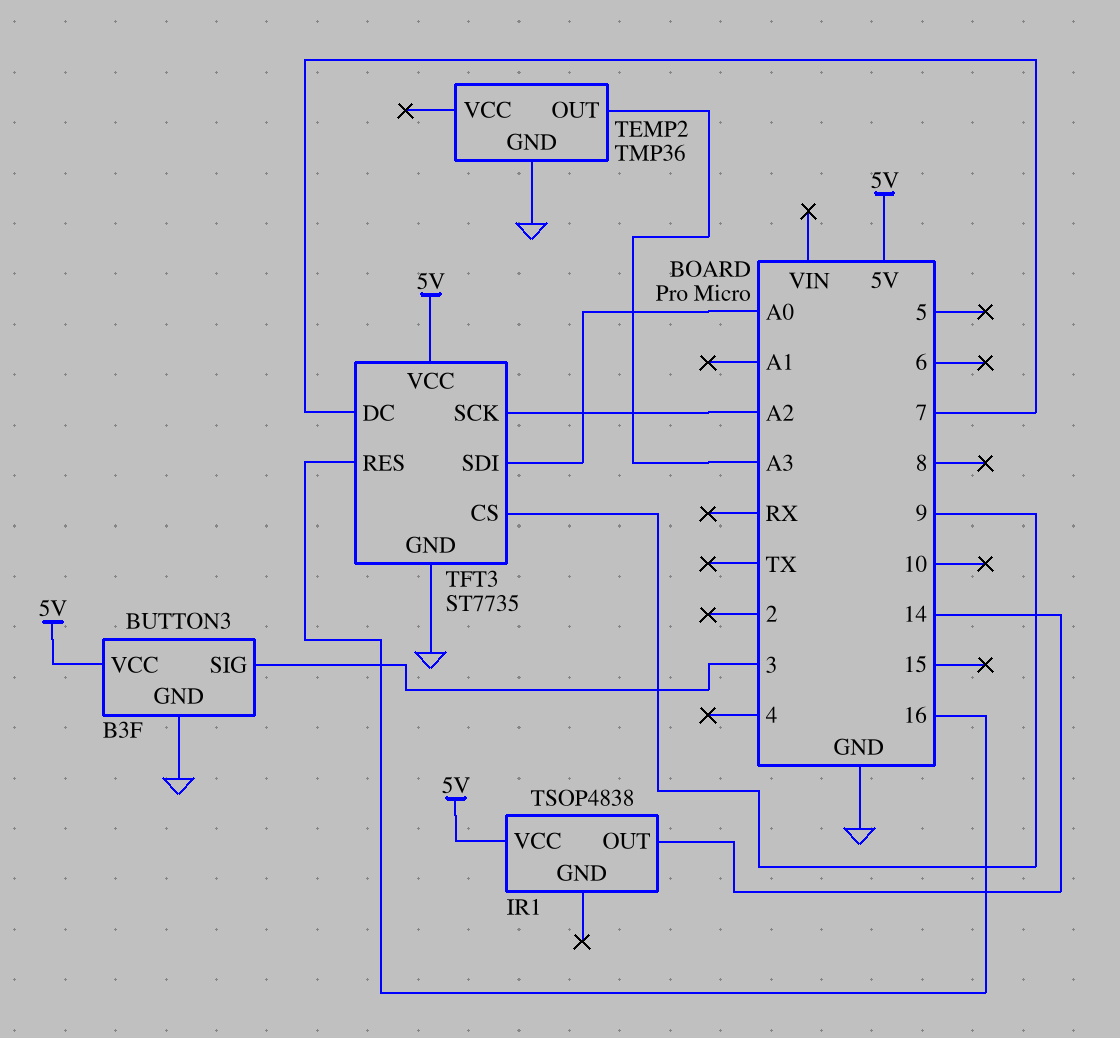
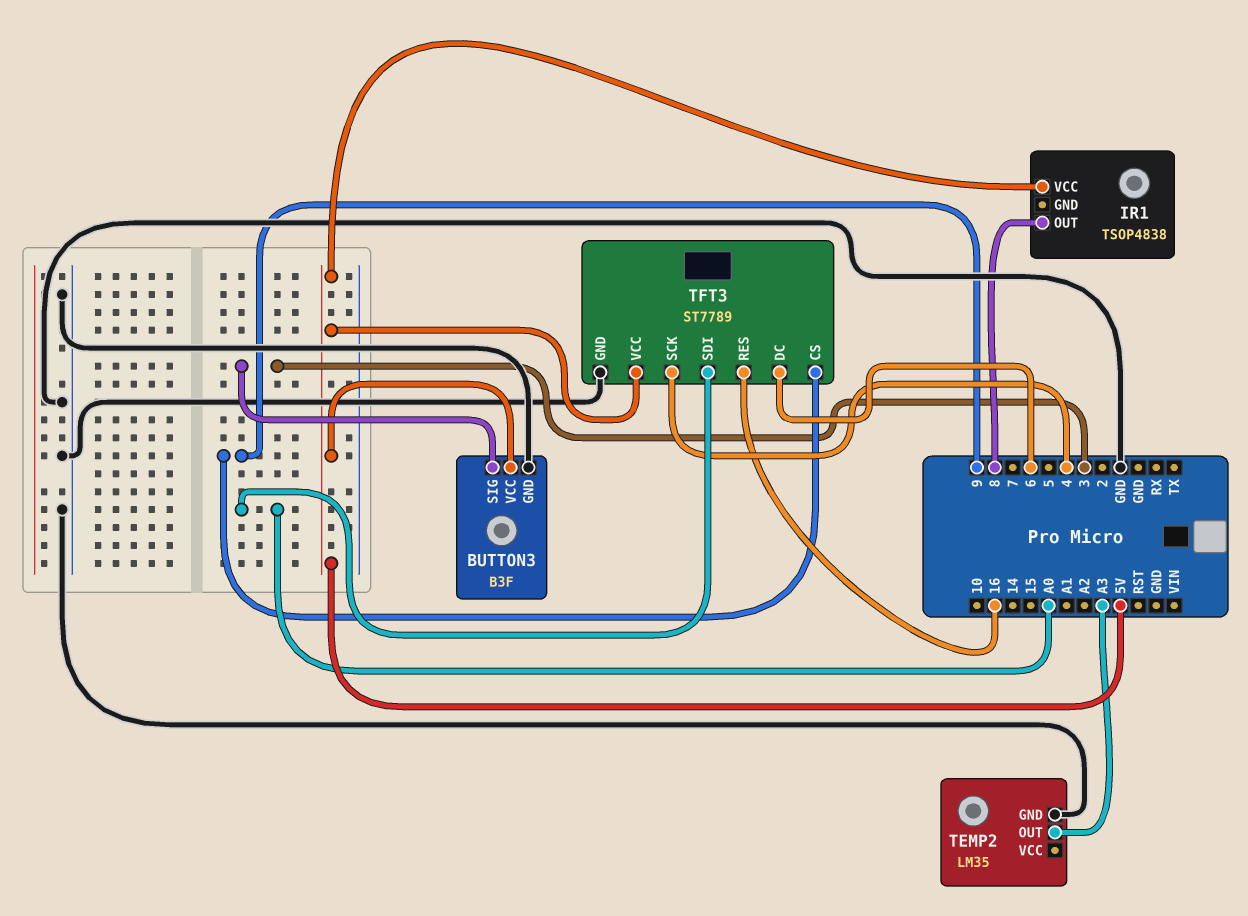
IR1 pin OUT: 14 -> 8
TEMP2: TMP36 -> LM35
TFT3: ST7735 -> ST7789
TFT3 pin DC: 7 -> 6
TFT3 pin SCK: A2 -> 4

